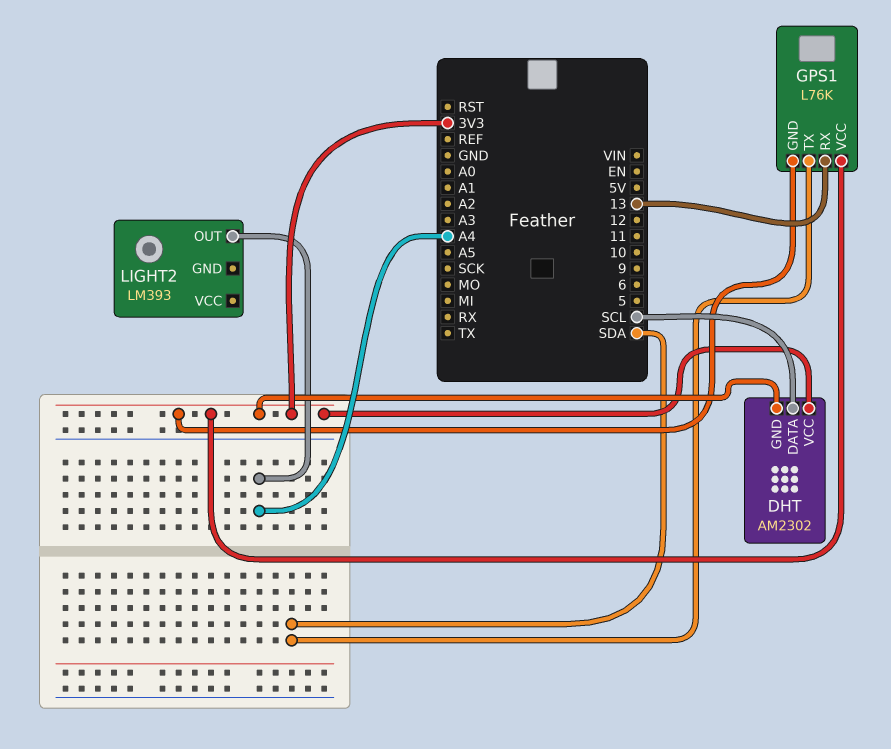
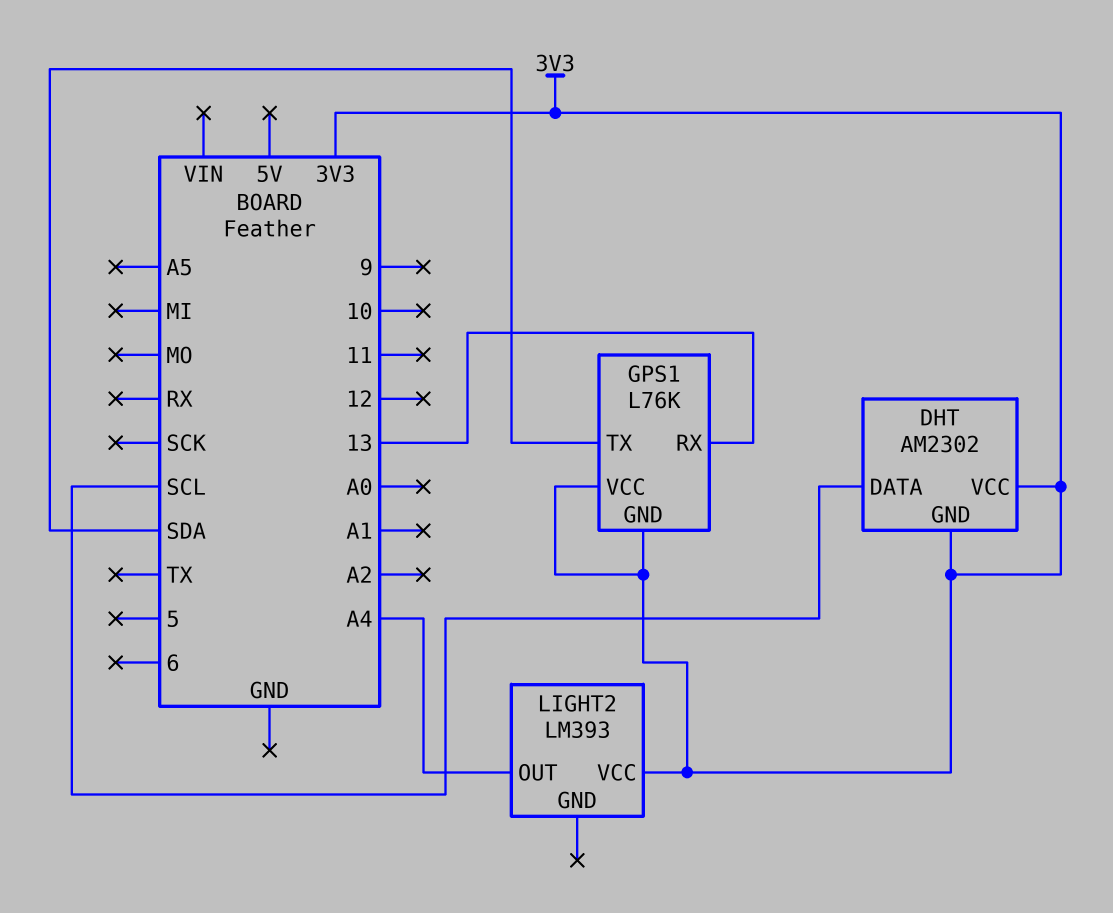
LIGHT2 pin VCC: none -> 3V3

